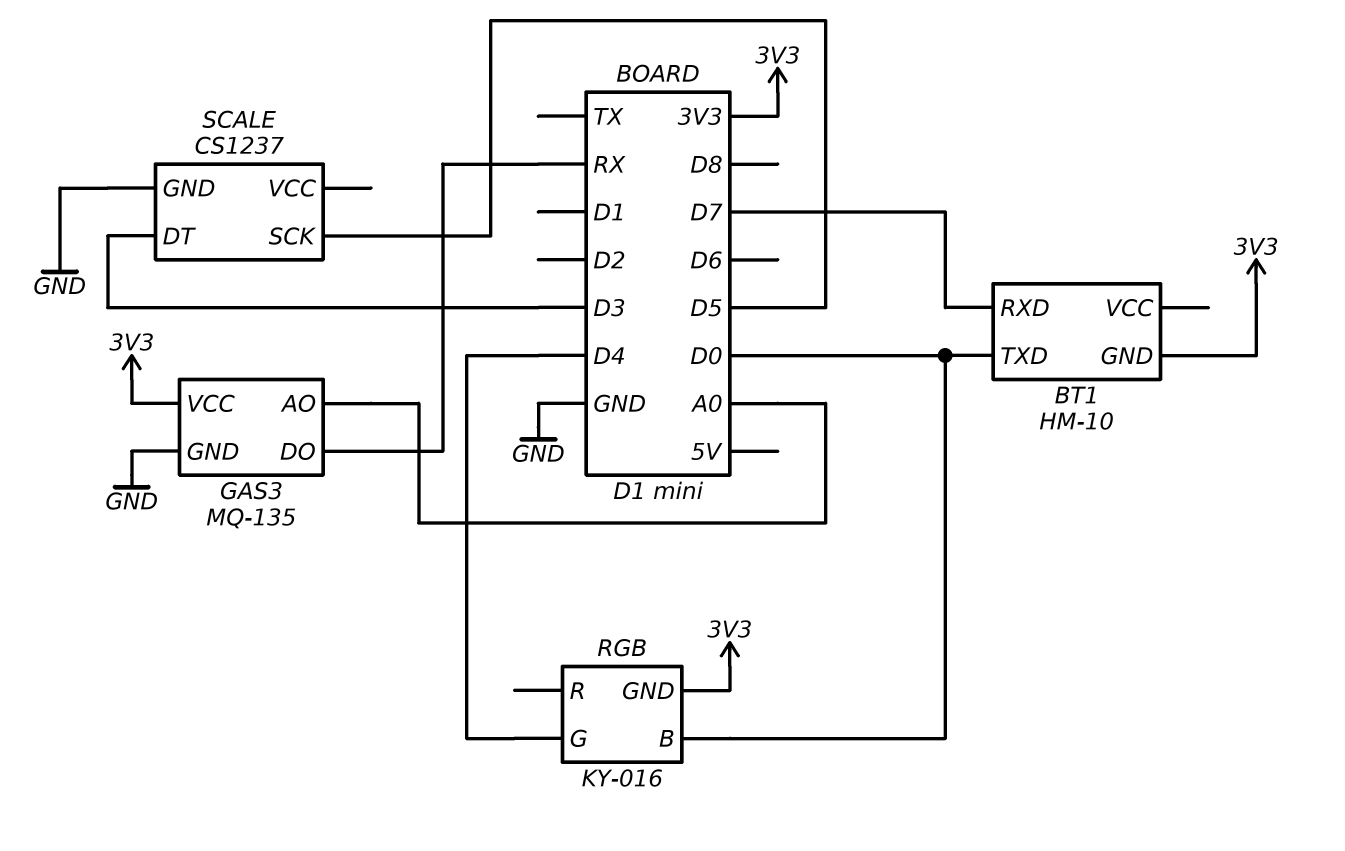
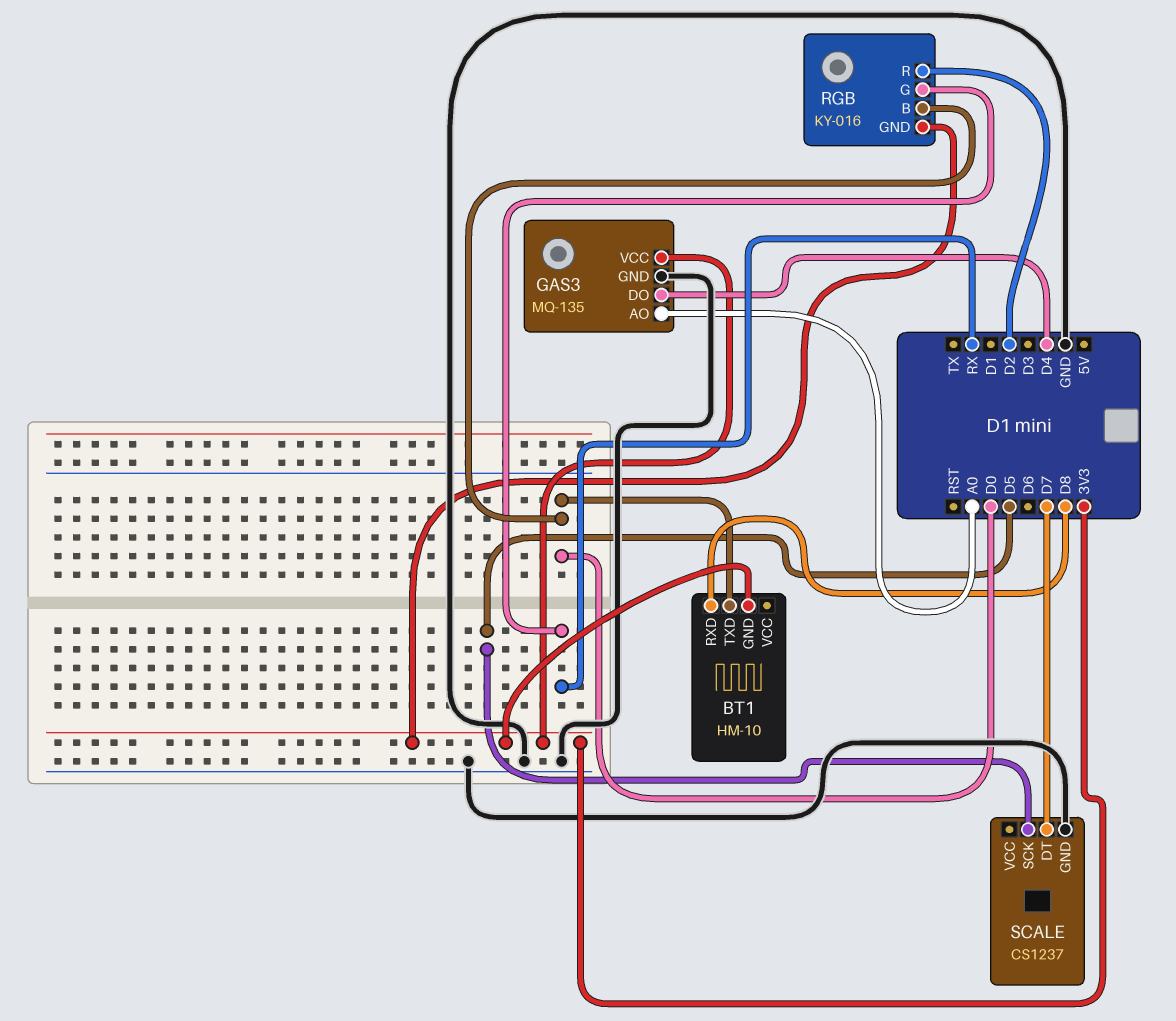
BT1 pin RXD: D7 -> D8
GAS3 pin DO: RX -> D4
RGB pin G: D4 -> RX
RGB pin R: none -> D2
SCALE pin DT: D3 -> D7

